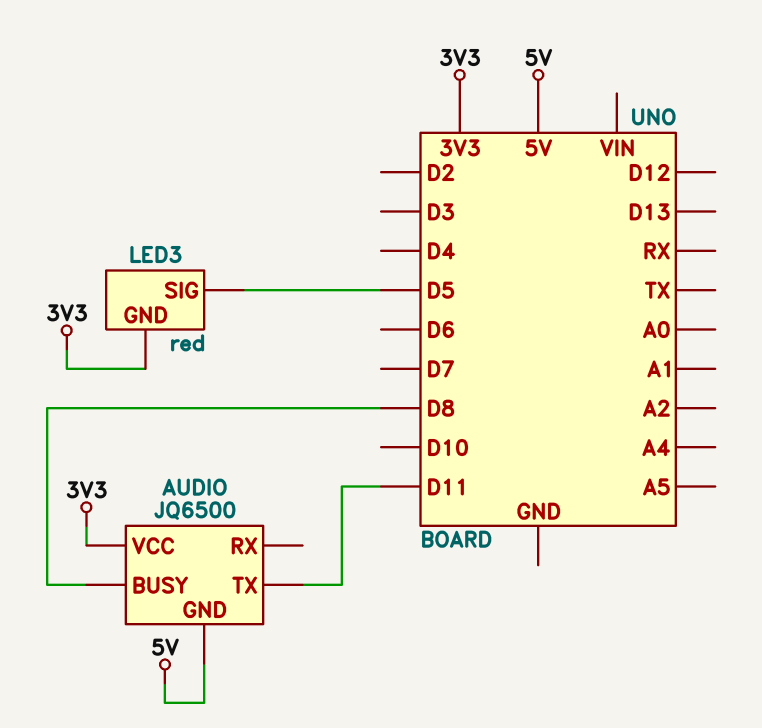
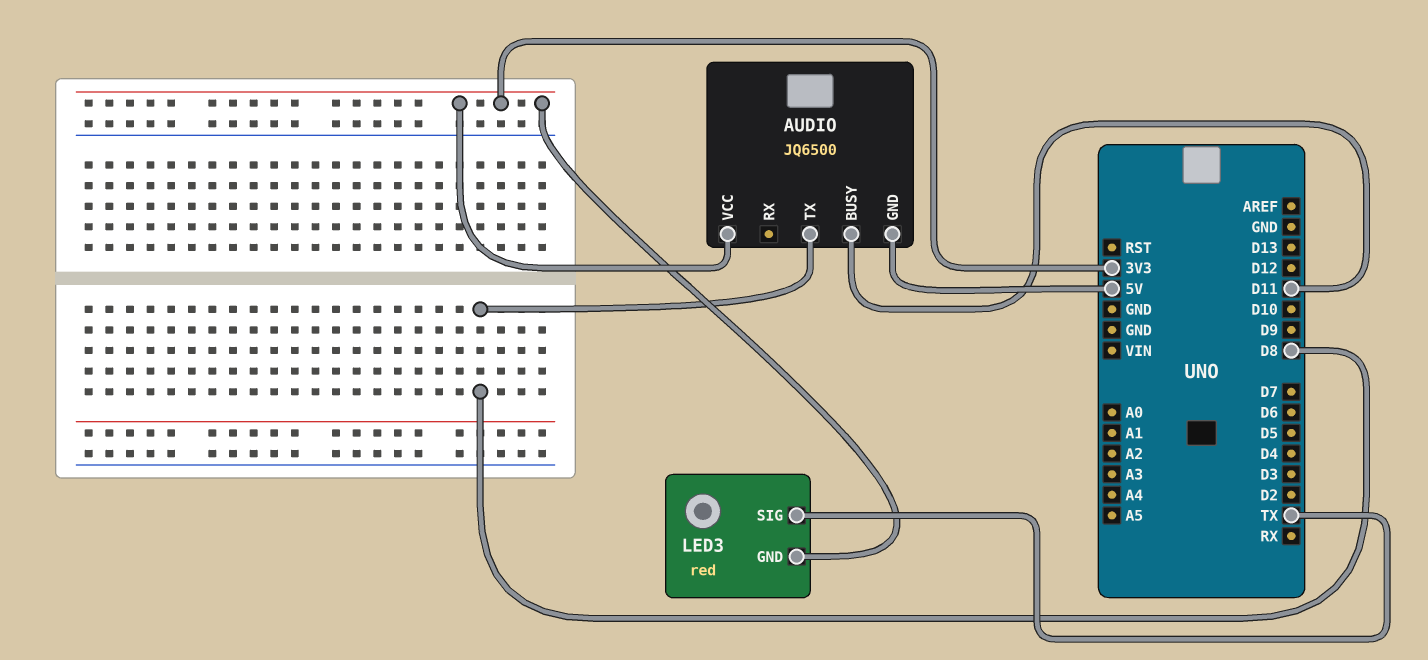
AUDIO pin BUSY: D8 -> D11
AUDIO pin TX: D11 -> D8
LED3 pin SIG: D5 -> TX

